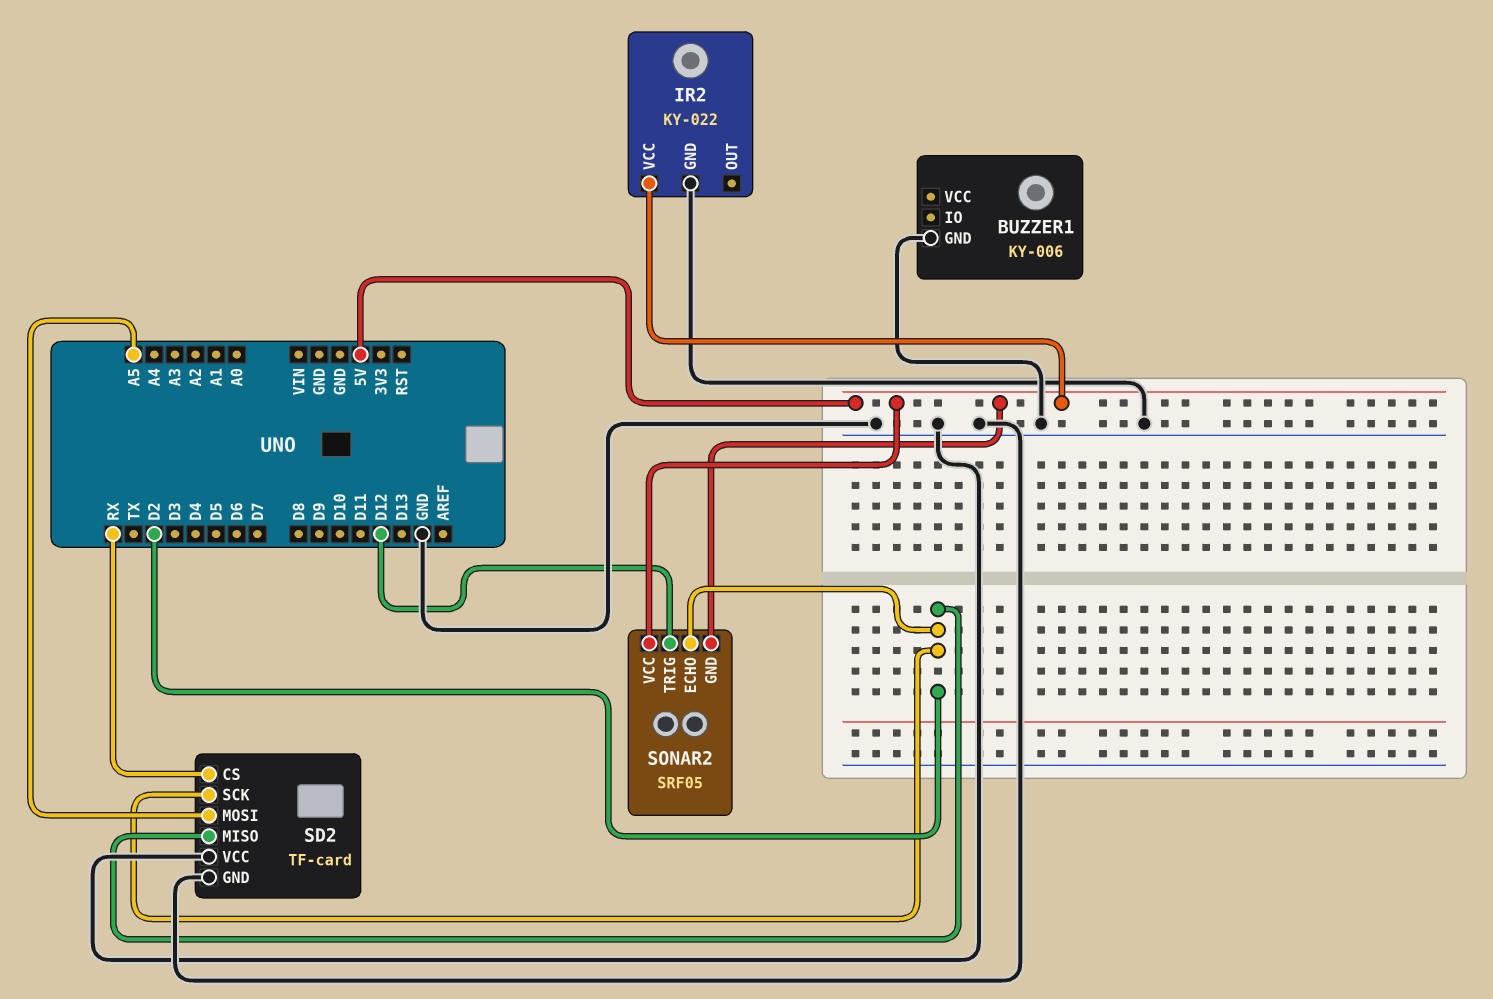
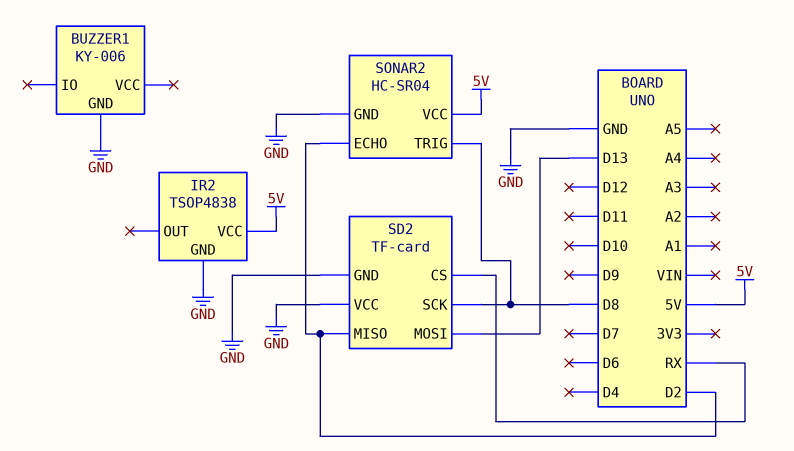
IR2: KY-022 -> TSOP4838
SD2 pin MOSI: A5 -> D13
SD2 pin SCK: D2 -> D8
SONAR2: SRF05 -> HC-SR04
SONAR2 pin GND: 5V -> GND
SONAR2 pin TRIG: D12 -> D8

